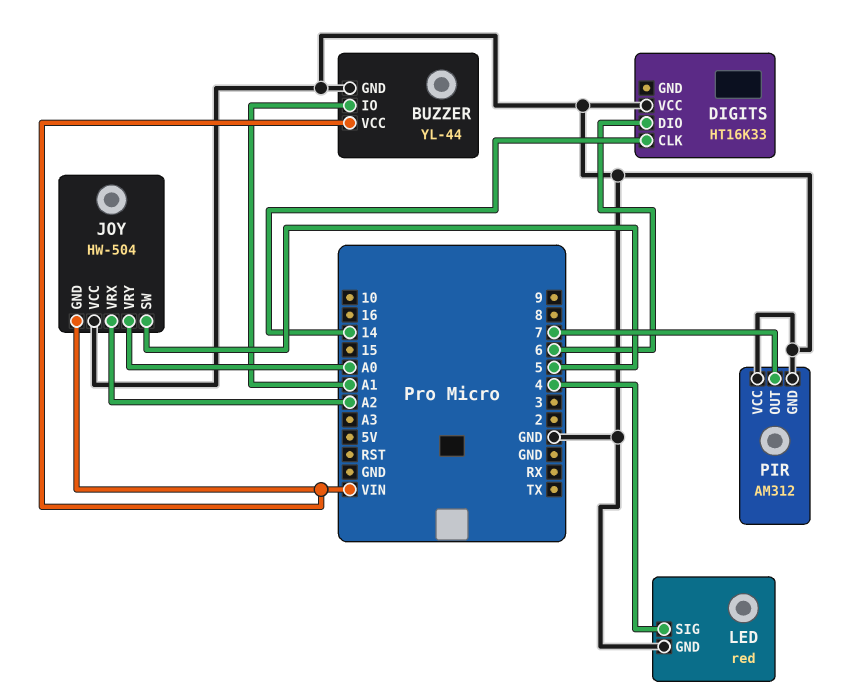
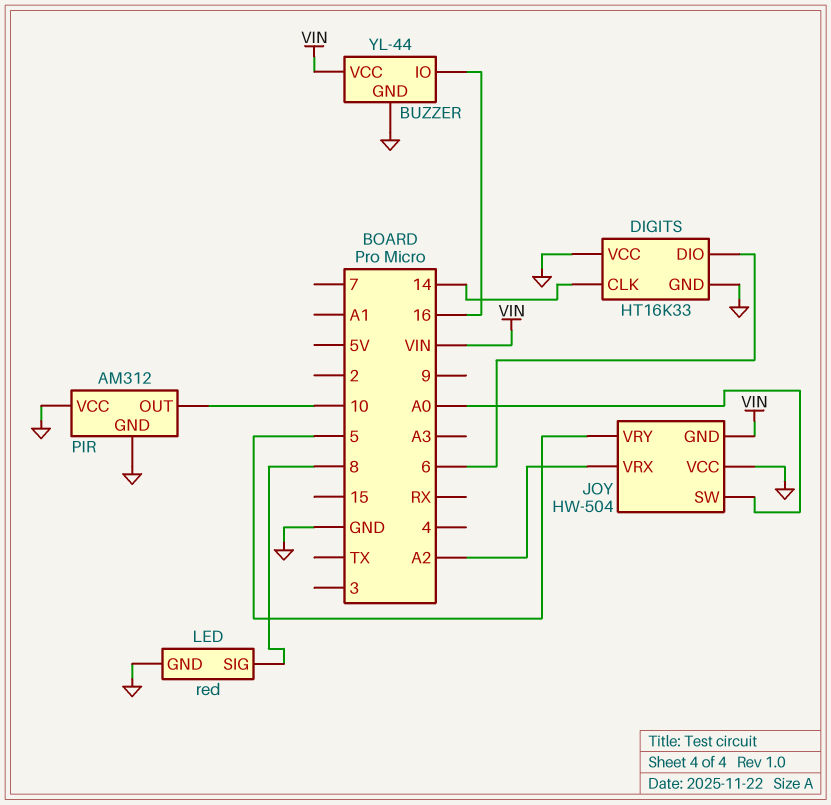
BUZZER pin IO: A1 -> 16
DIGITS pin GND: none -> GND
JOY pin SW: 5 -> A0
JOY pin VRY: A0 -> 5
LED pin SIG: 4 -> 8
PIR pin OUT: 7 -> 10

